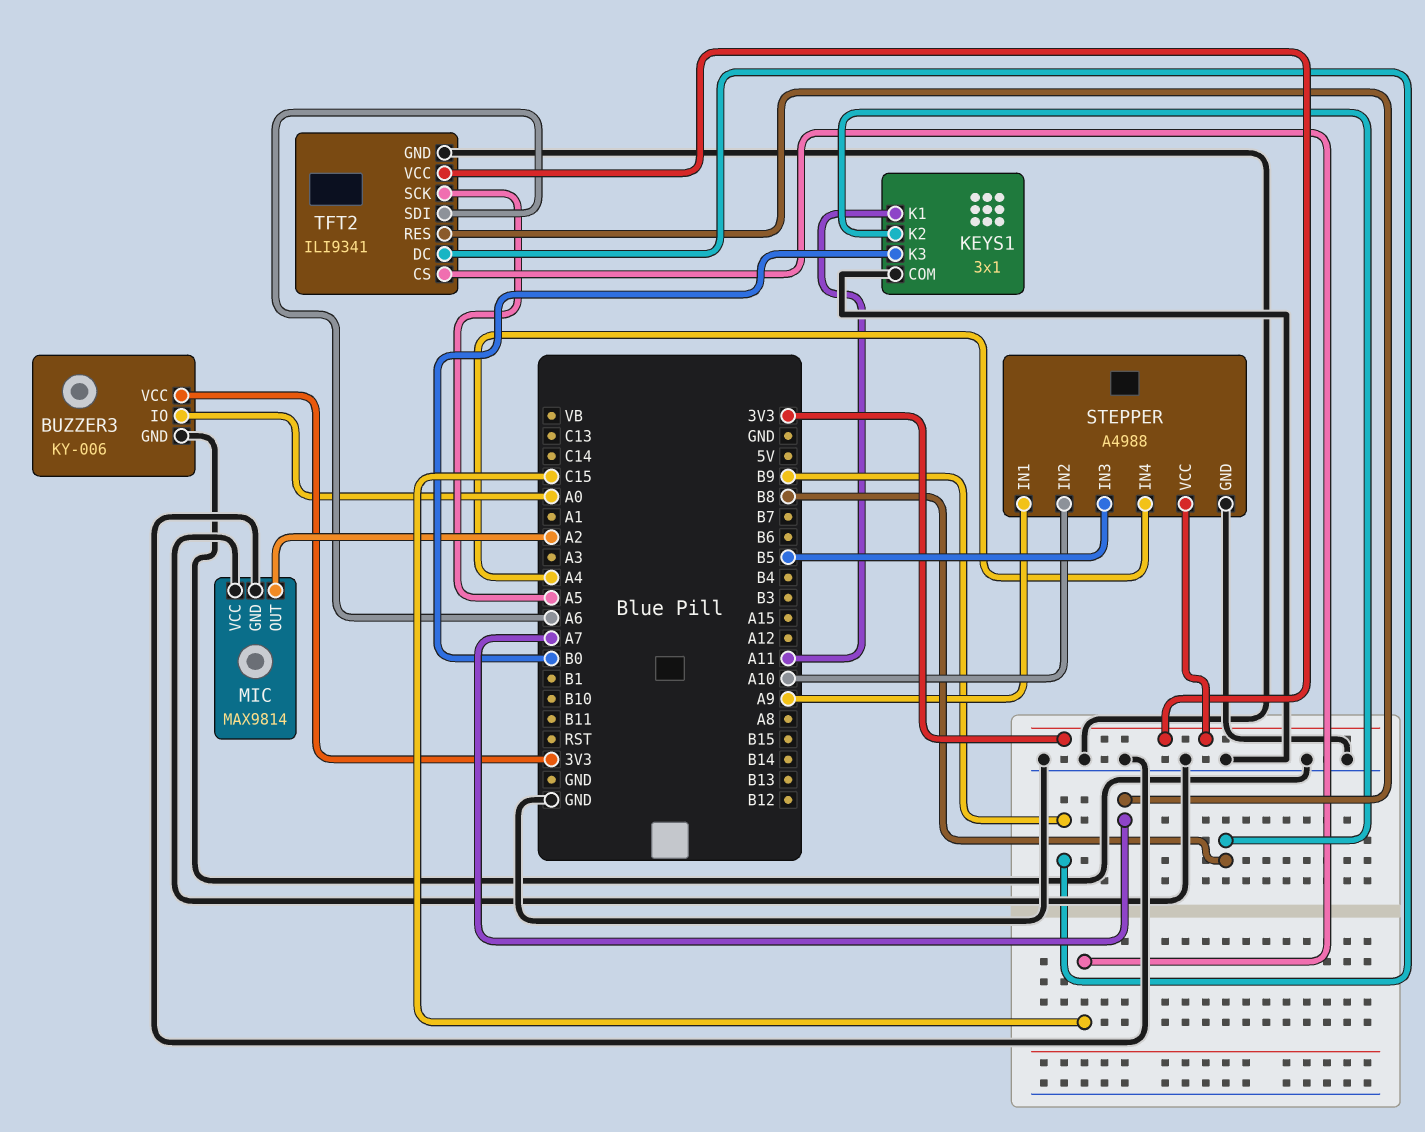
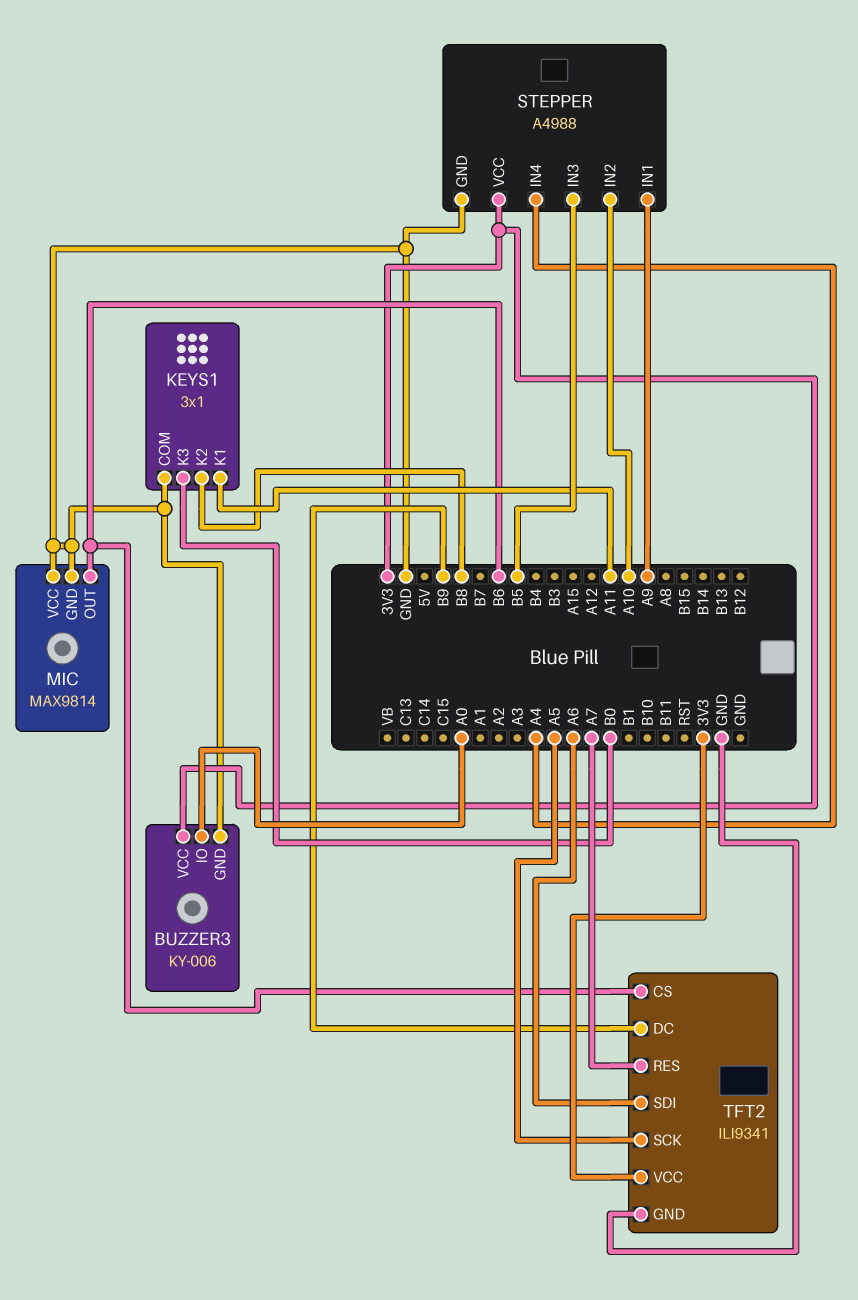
MIC pin OUT: A2 -> B6
TFT2 pin CS: C15 -> B6

